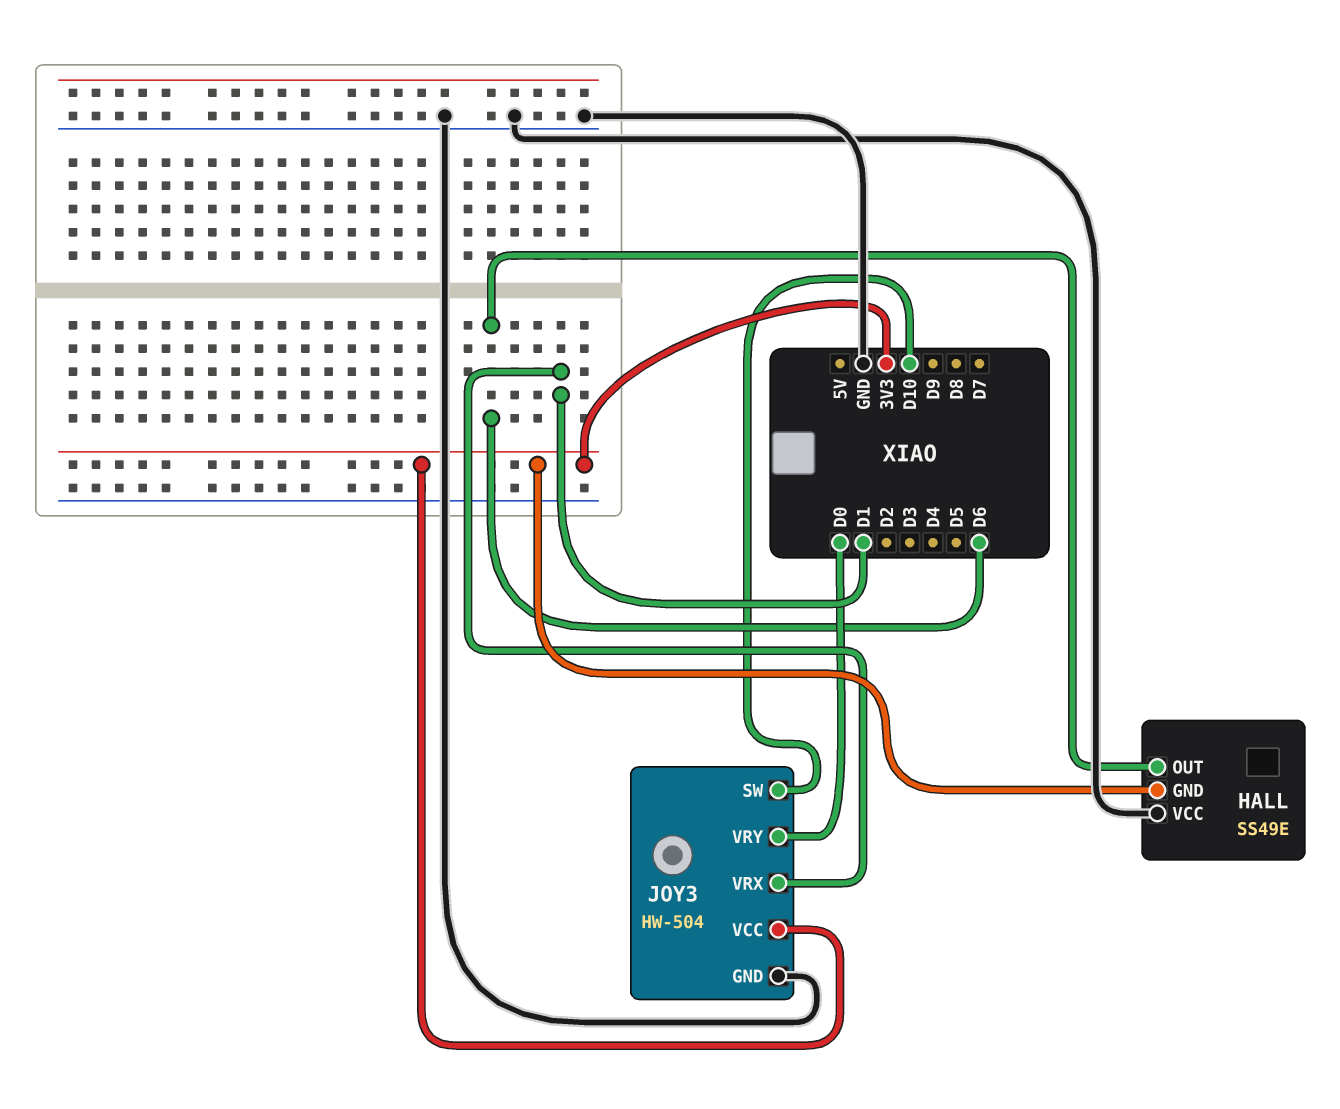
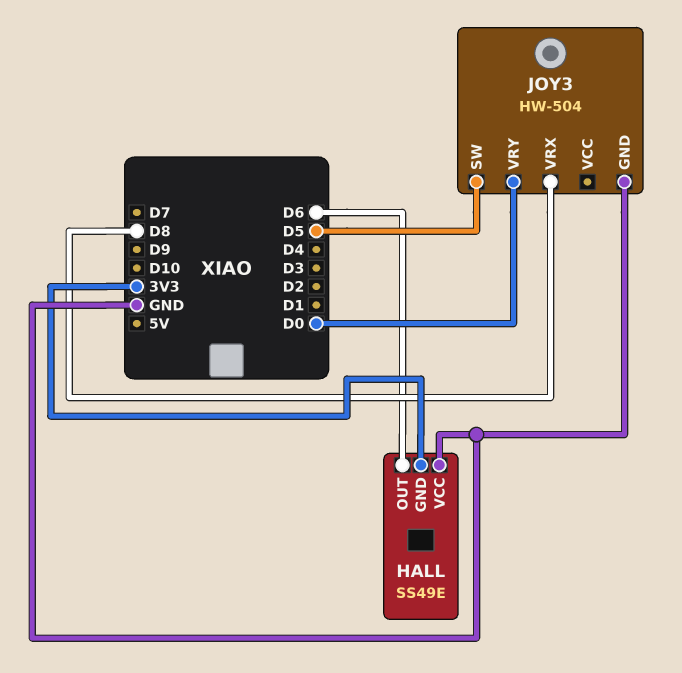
JOY3 pin SW: D10 -> D5
JOY3 pin VCC: 3V3 -> none
JOY3 pin VRX: D1 -> D8

